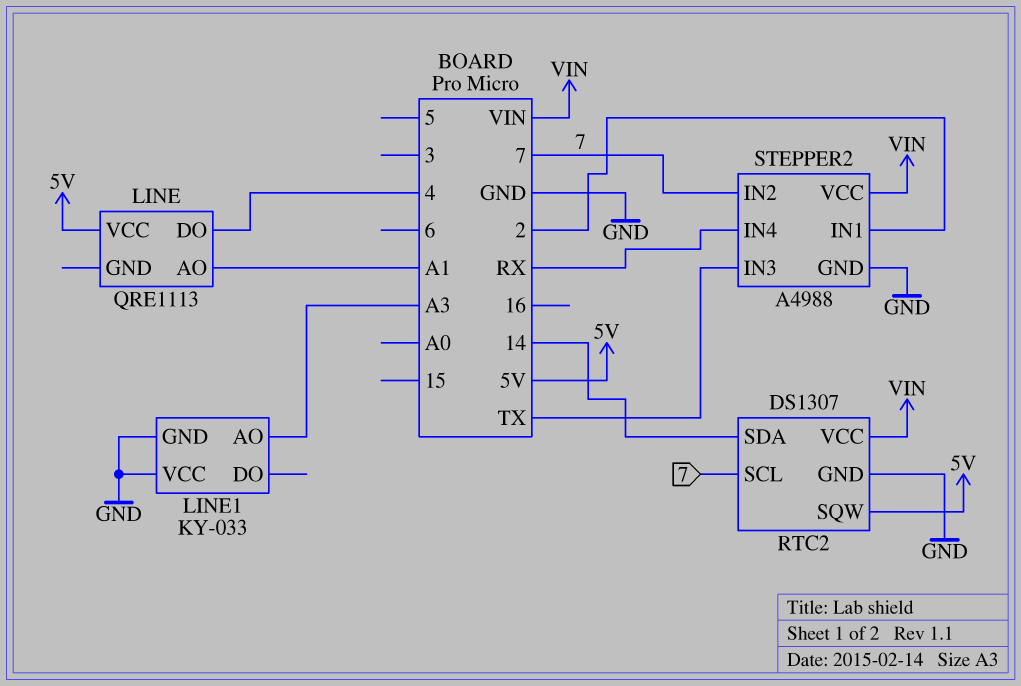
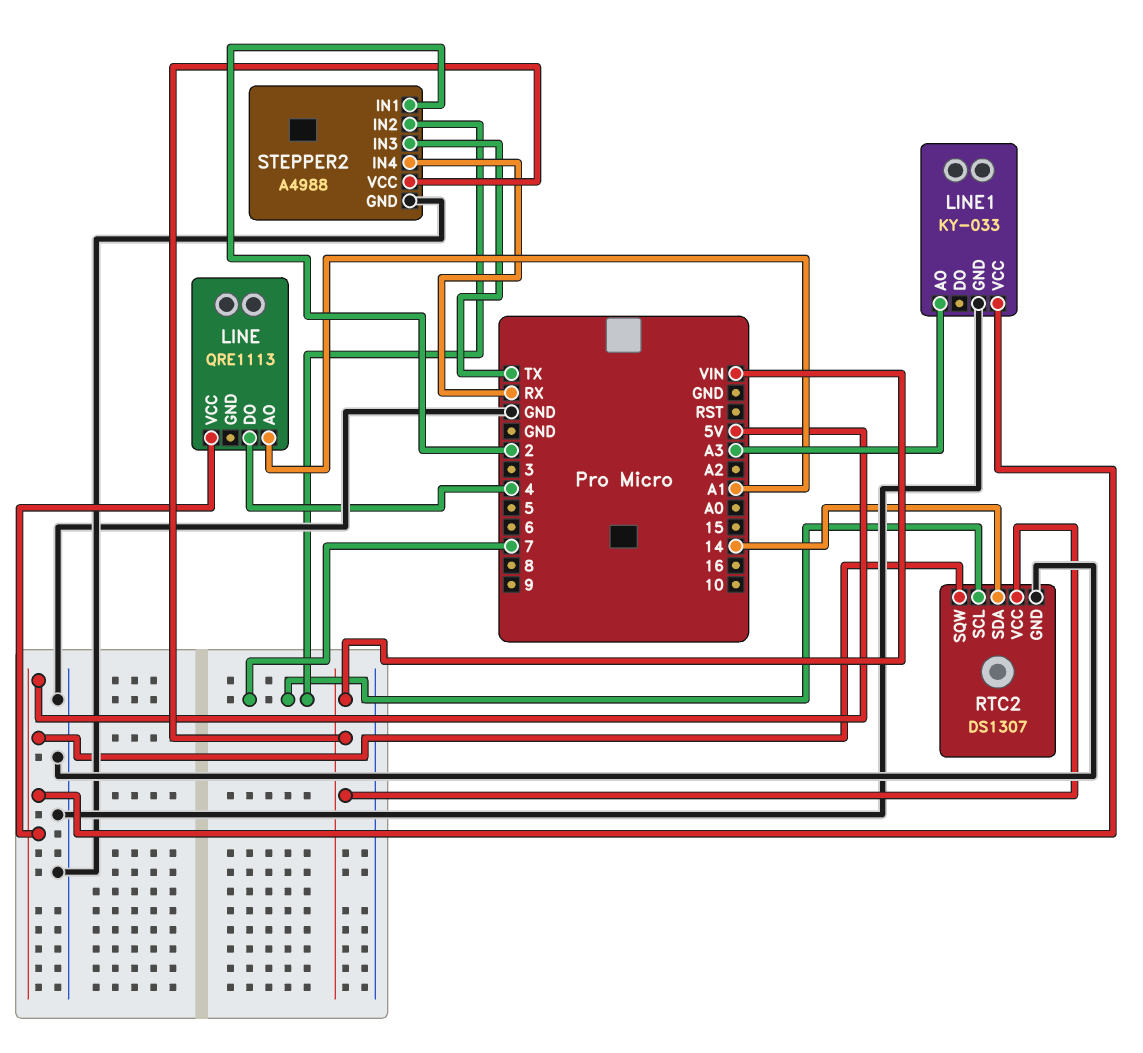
LINE1 pin VCC: GND -> 5V

